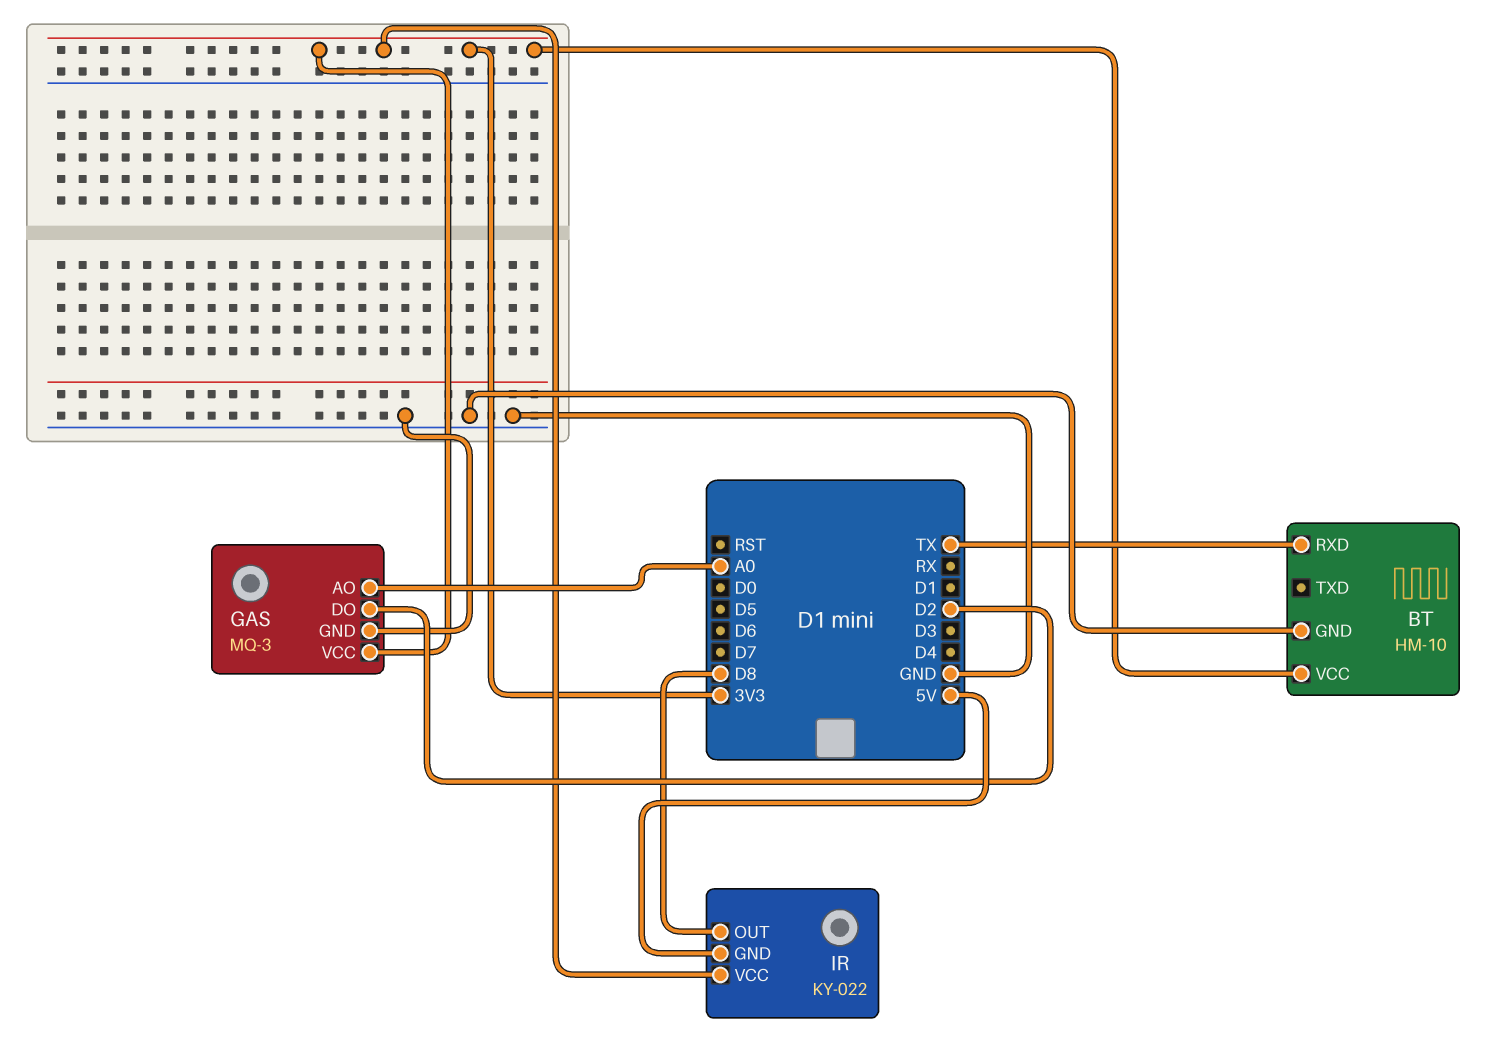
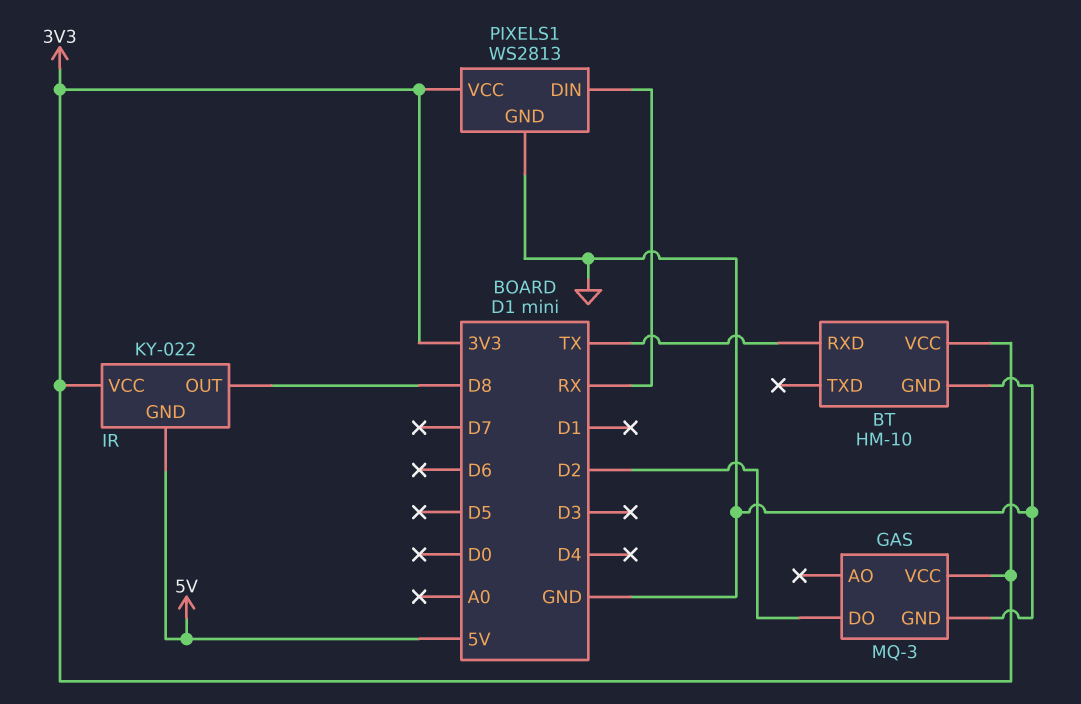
GAS pin AO: A0 -> none
PIXELS1: none -> WS2813
PIXELS1 pin DIN: none -> RX
PIXELS1 pin GND: none -> GND
PIXELS1 pin VCC: none -> 3V3

